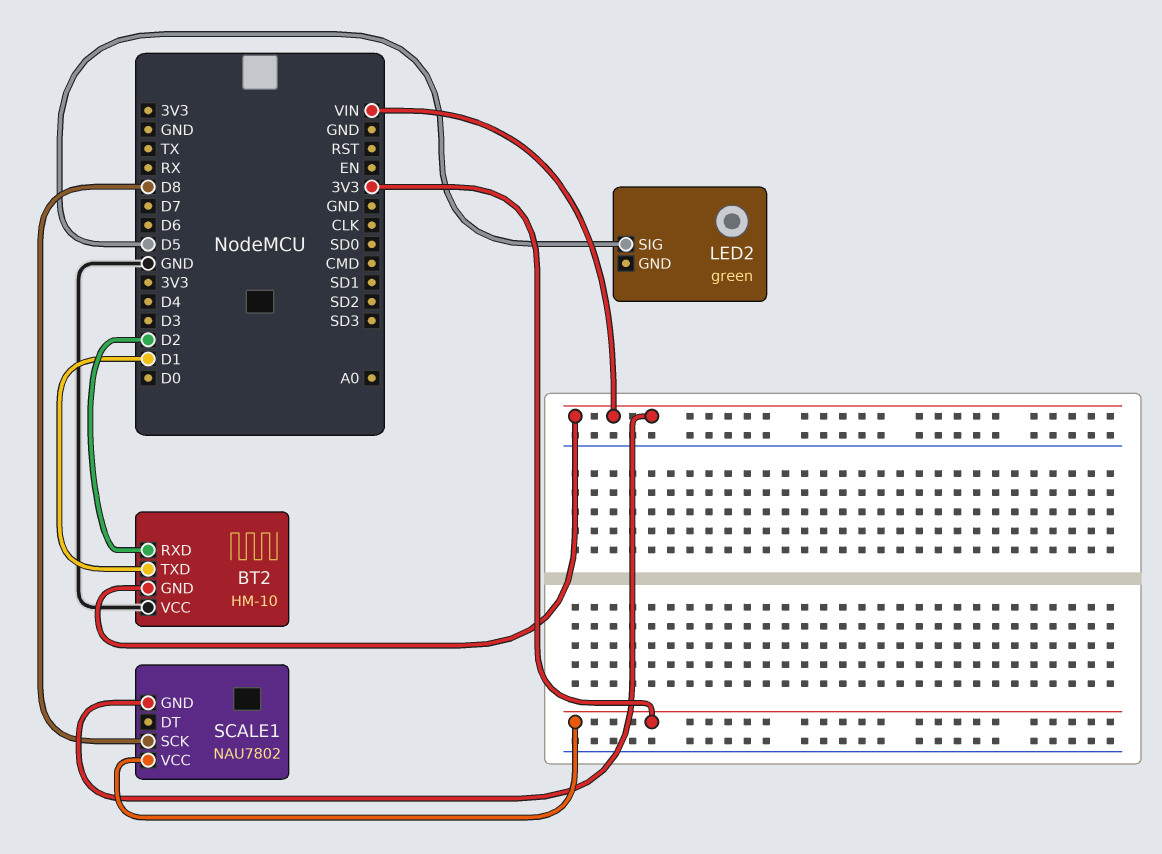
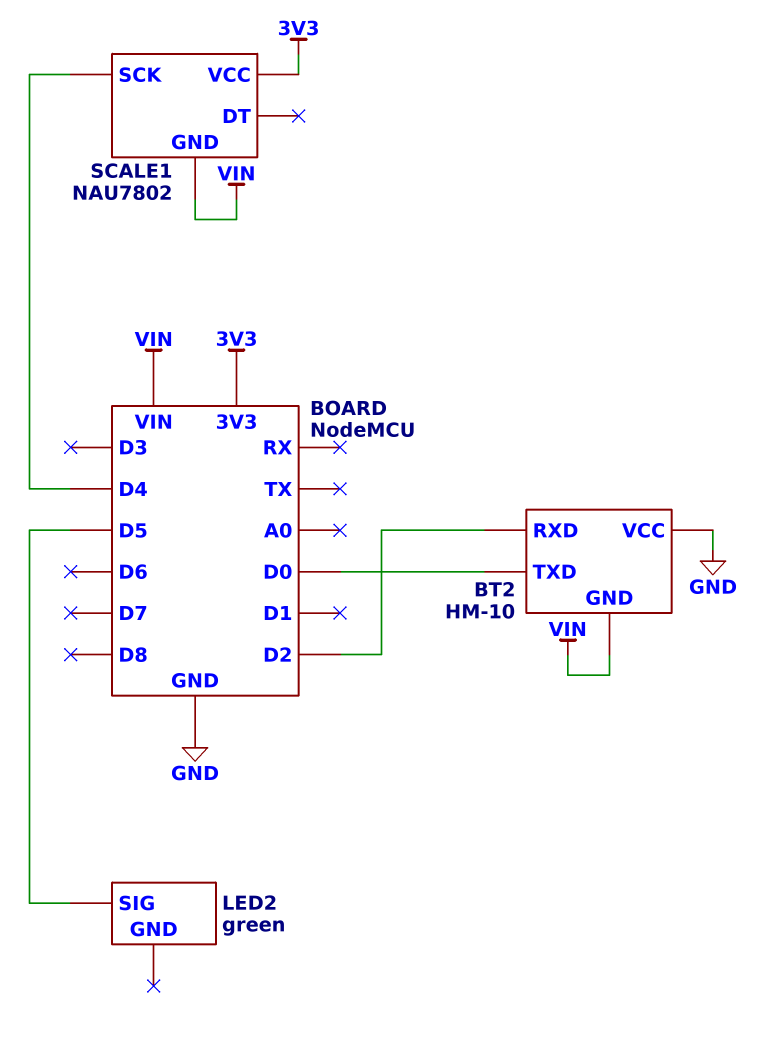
BT2 pin TXD: D1 -> D0
SCALE1 pin SCK: D8 -> D4

